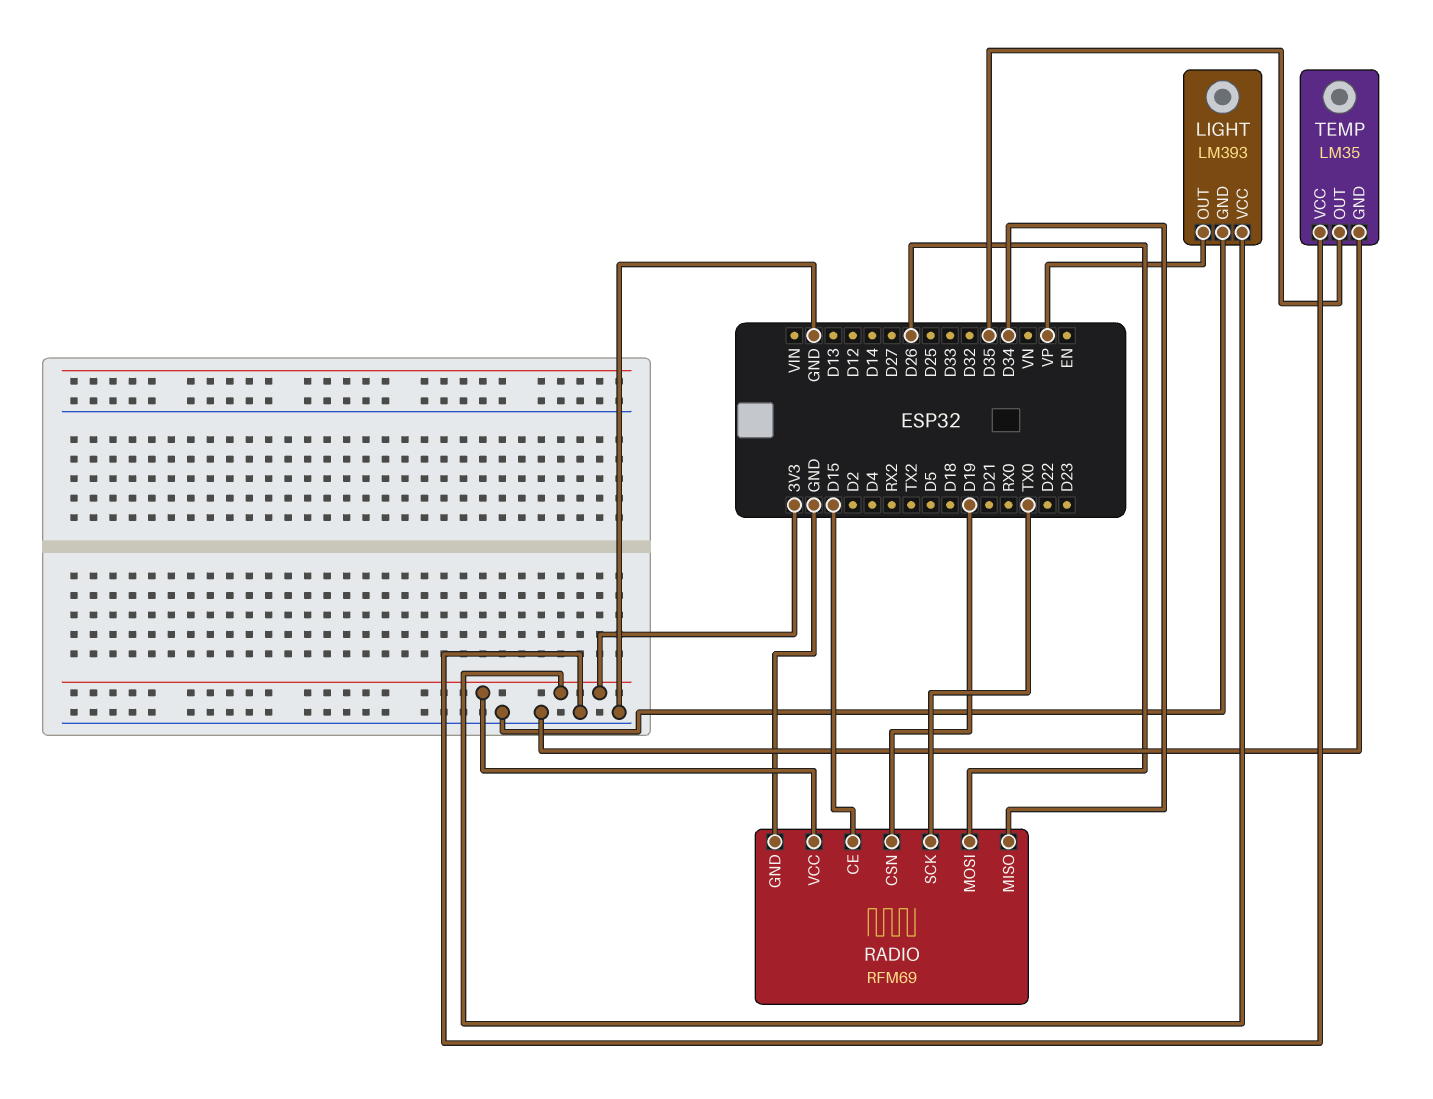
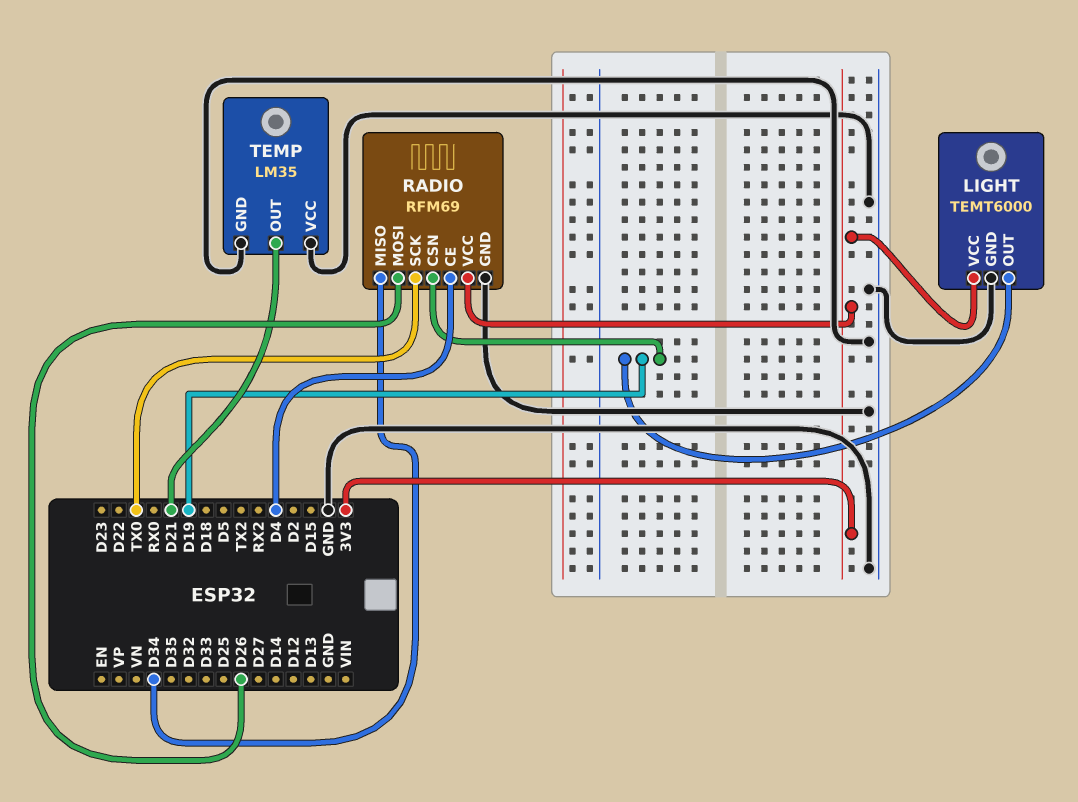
LIGHT: LM393 -> TEMT6000
LIGHT pin OUT: VP -> D19
RADIO pin CE: D15 -> D4
TEMP pin OUT: D35 -> D21

